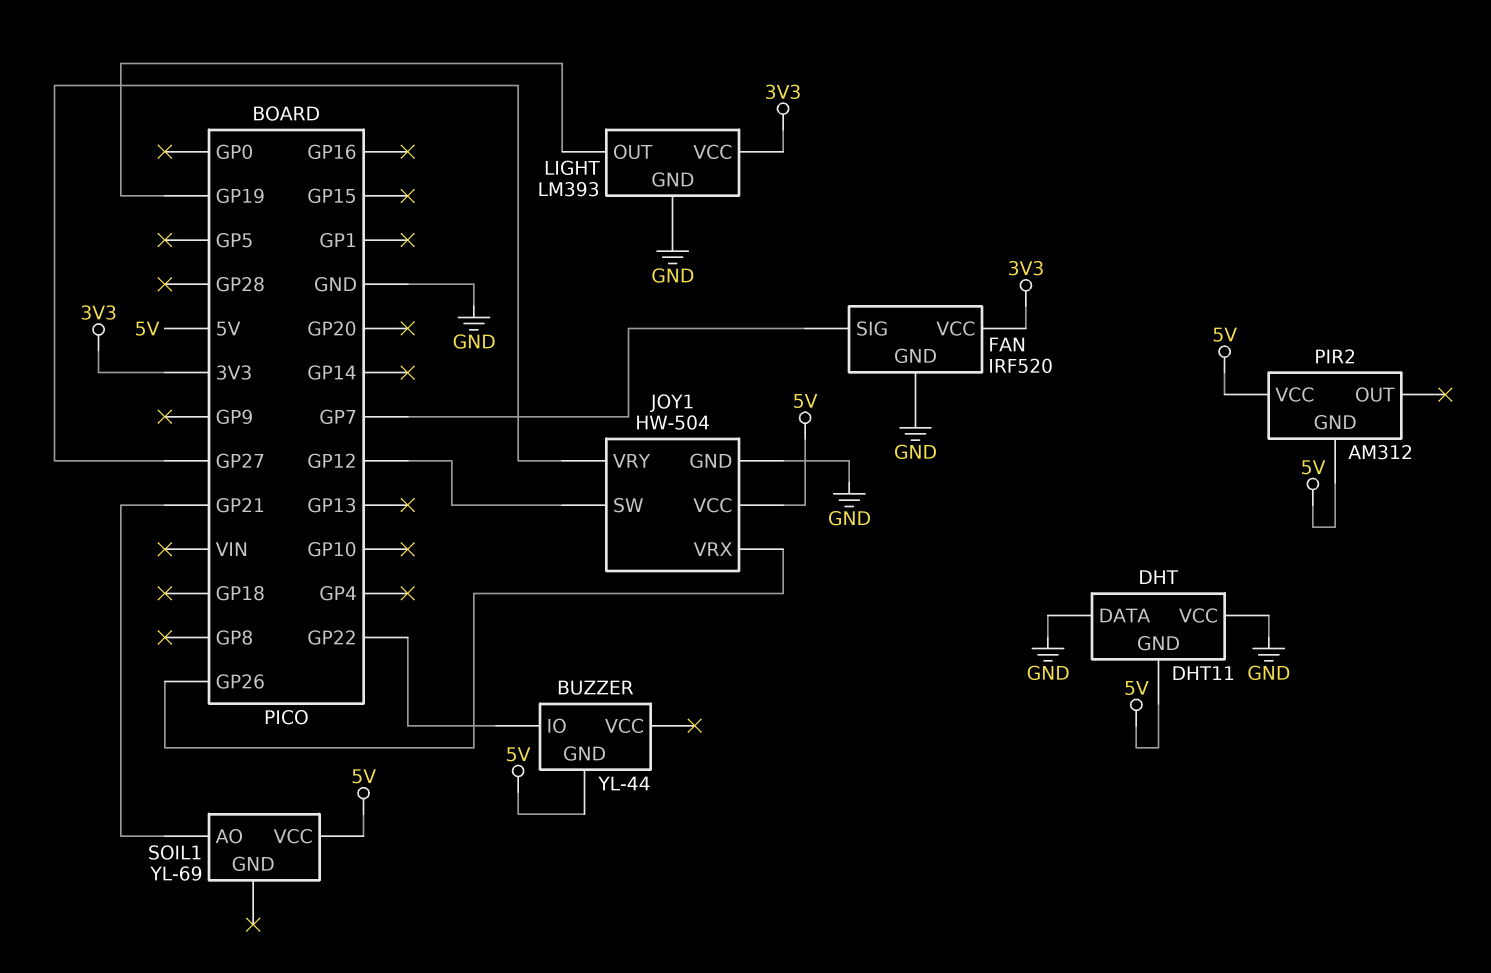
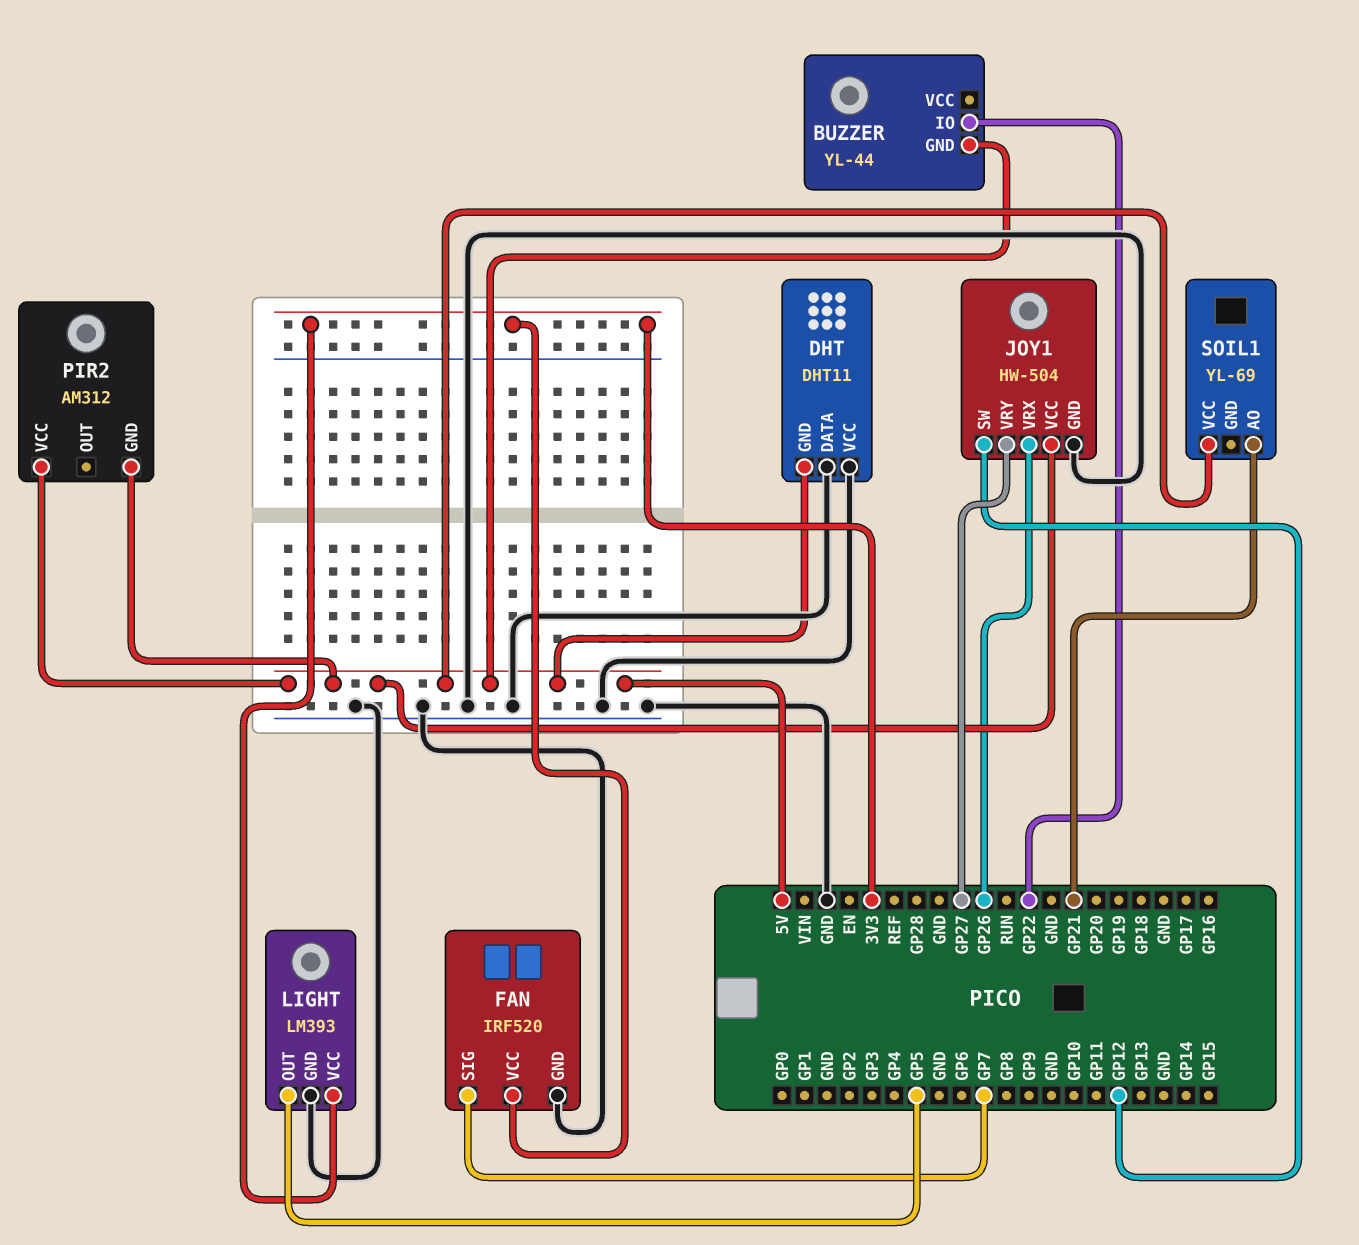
LIGHT pin OUT: GP19 -> GP5

